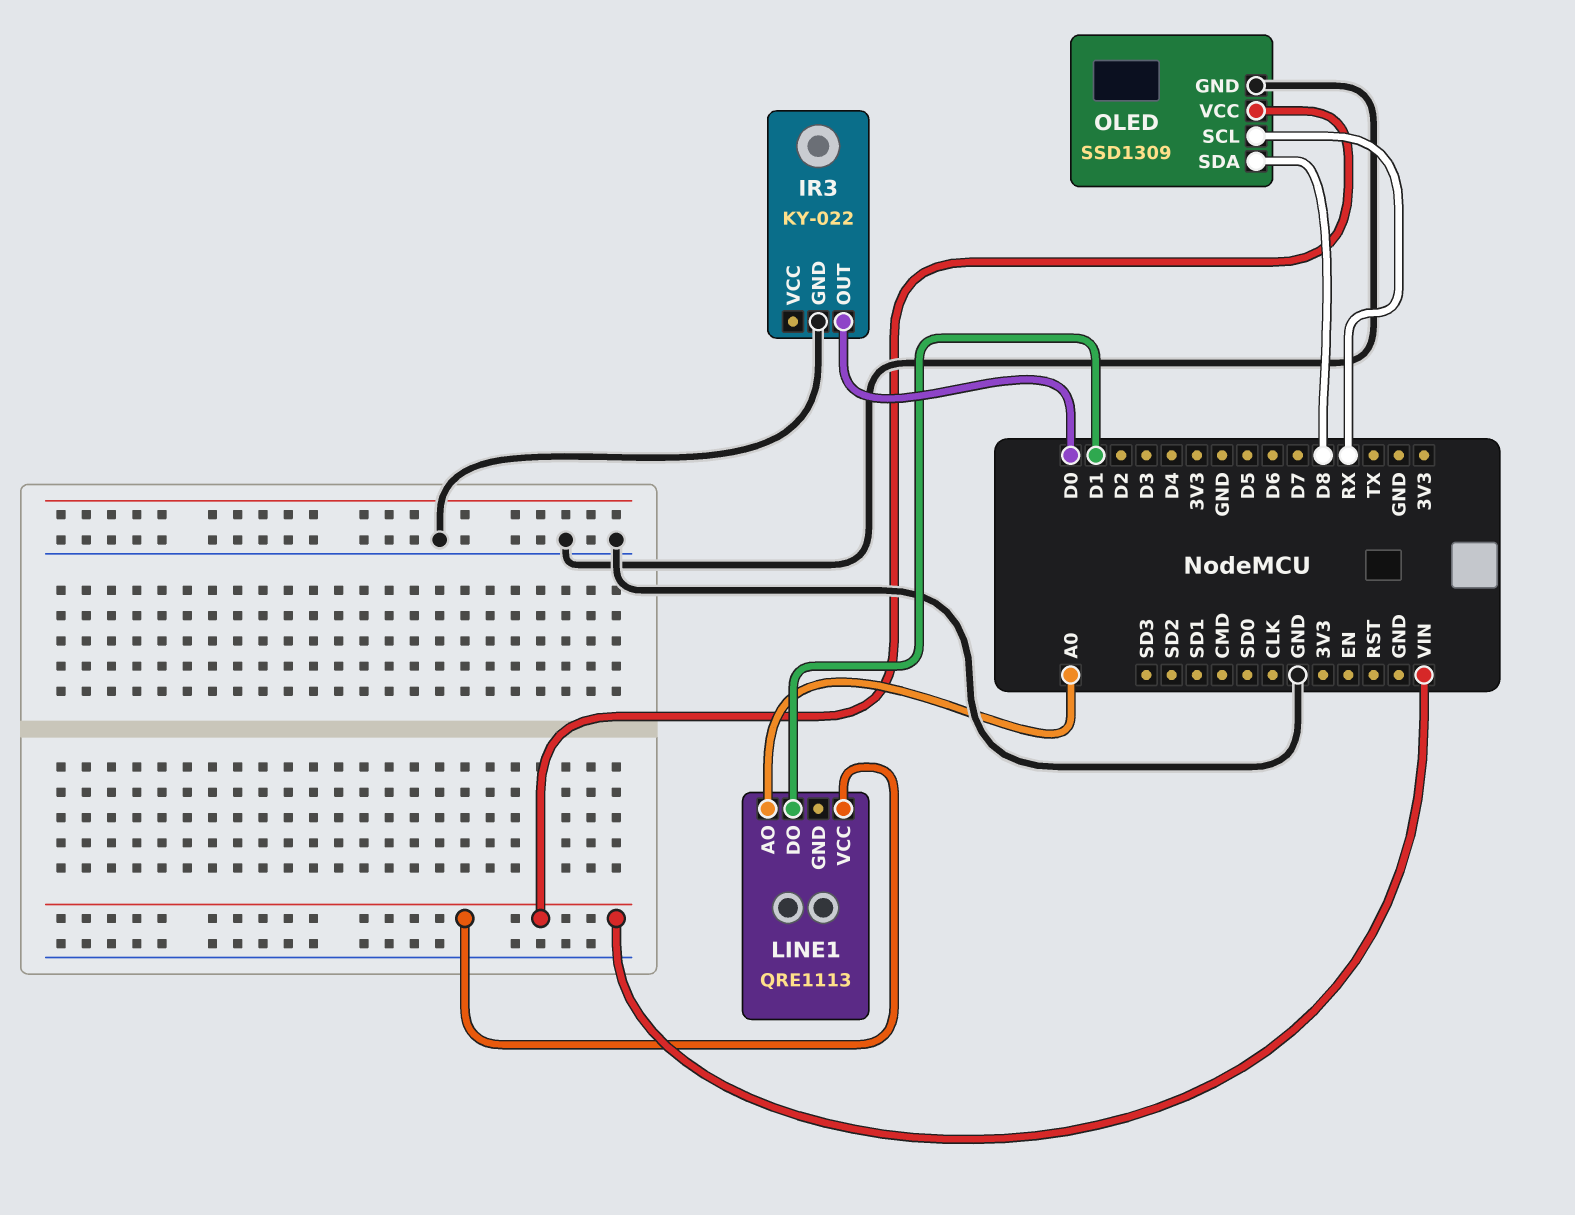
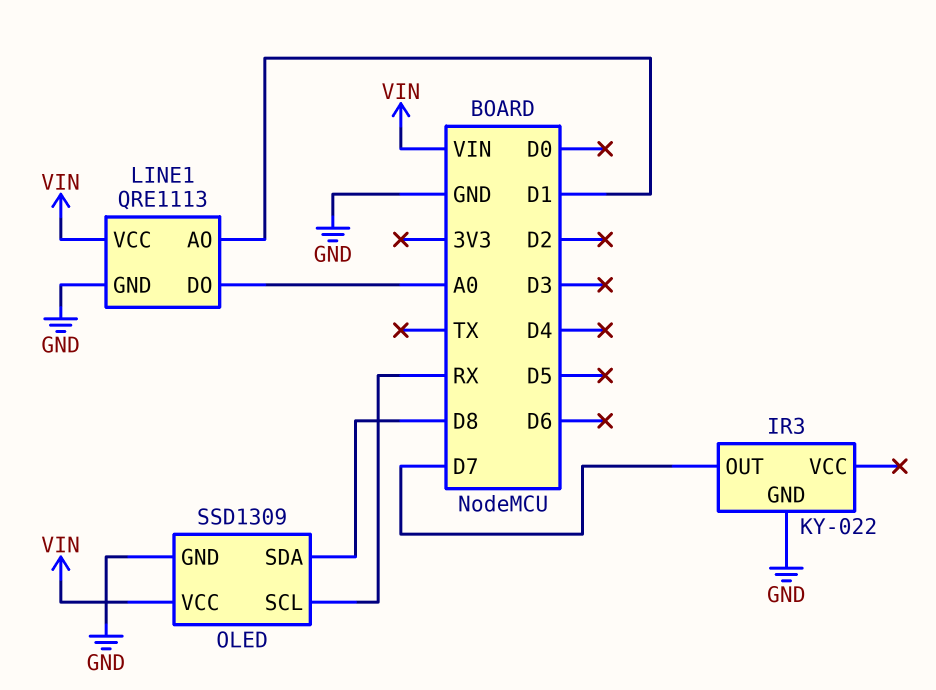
IR3 pin OUT: D0 -> D7
LINE1 pin AO: A0 -> D1
LINE1 pin DO: D1 -> A0
LINE1 pin GND: none -> GND

